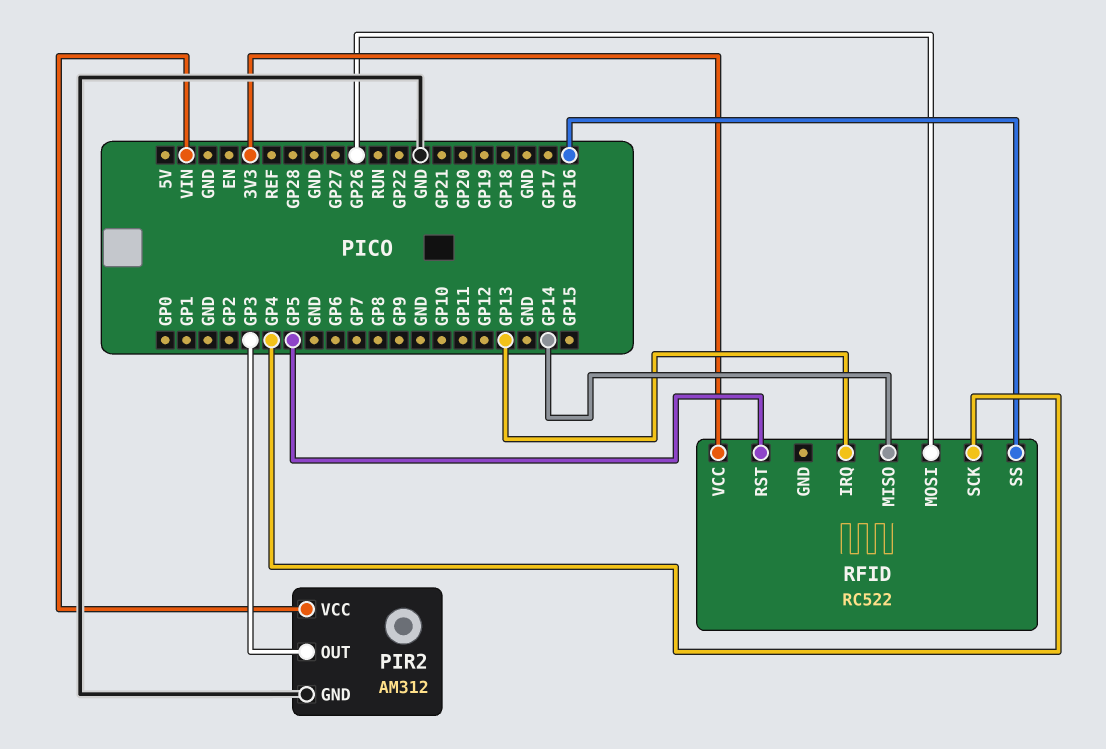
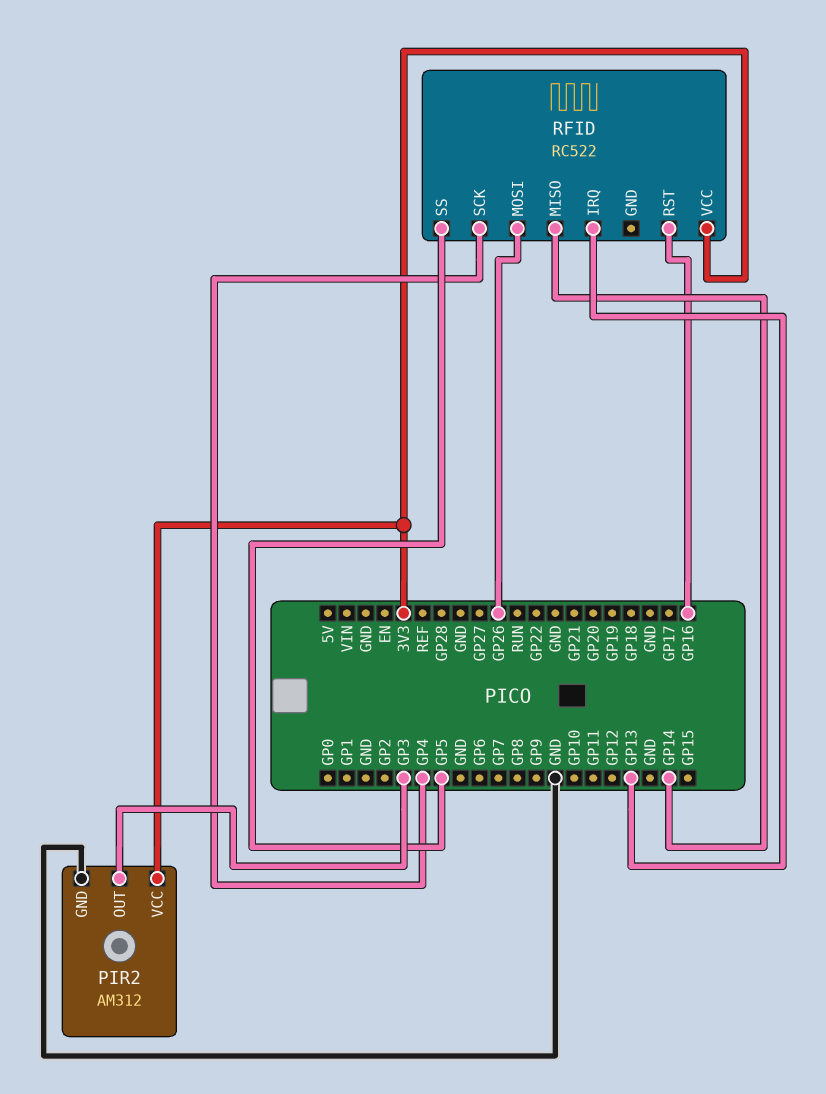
PIR2 pin VCC: VIN -> 3V3
RFID pin RST: GP5 -> GP16
RFID pin SS: GP16 -> GP5

